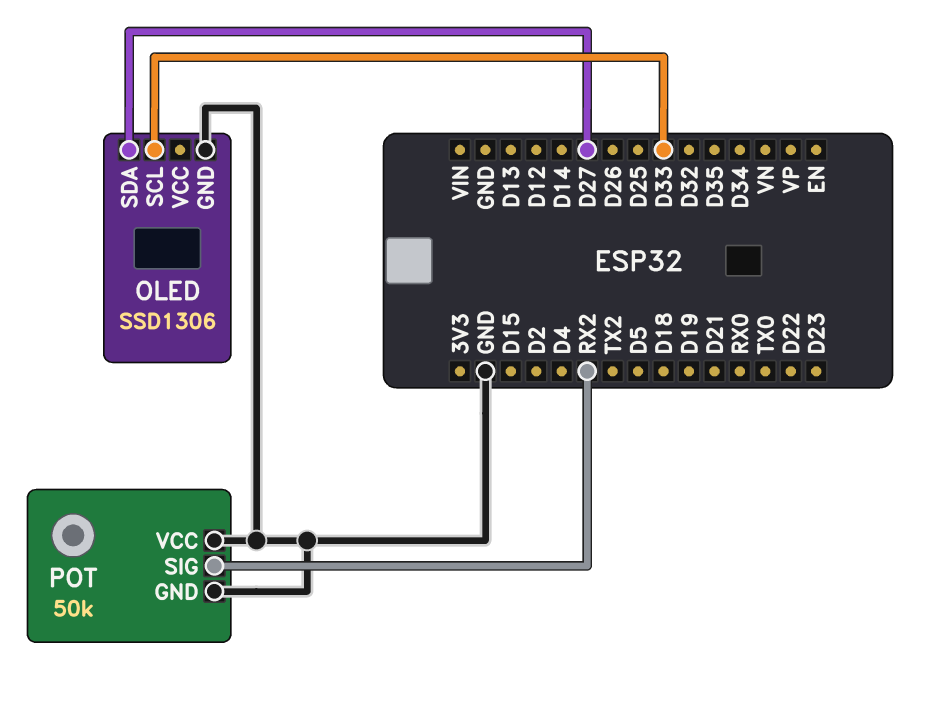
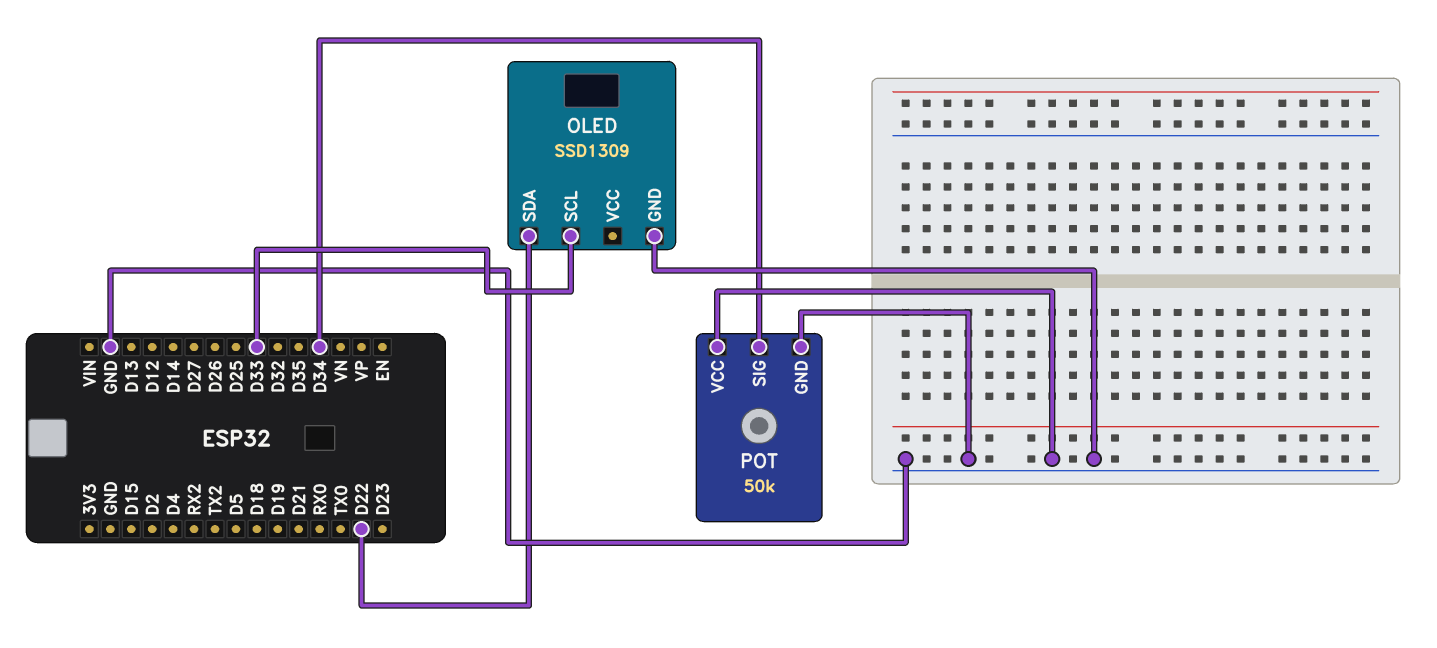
OLED: SSD1306 -> SSD1309
OLED pin SDA: D27 -> D22
POT pin SIG: RX2 -> D34

